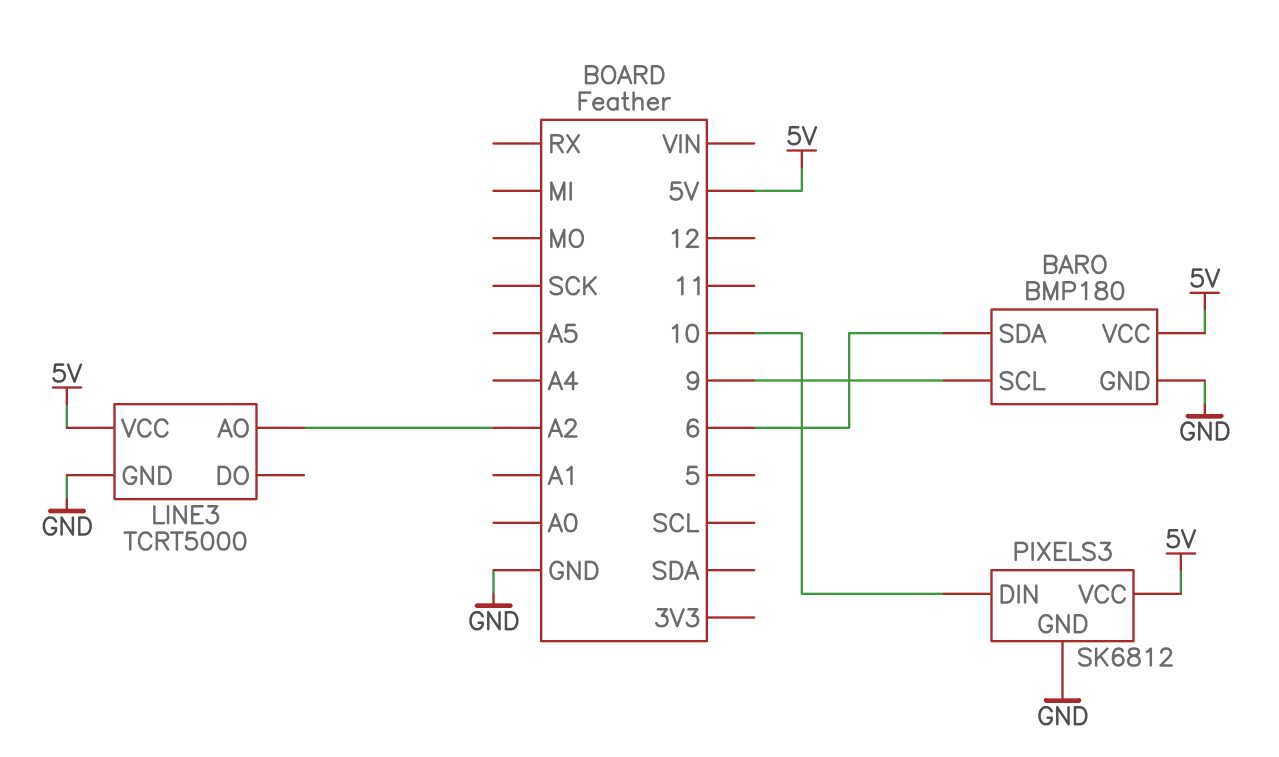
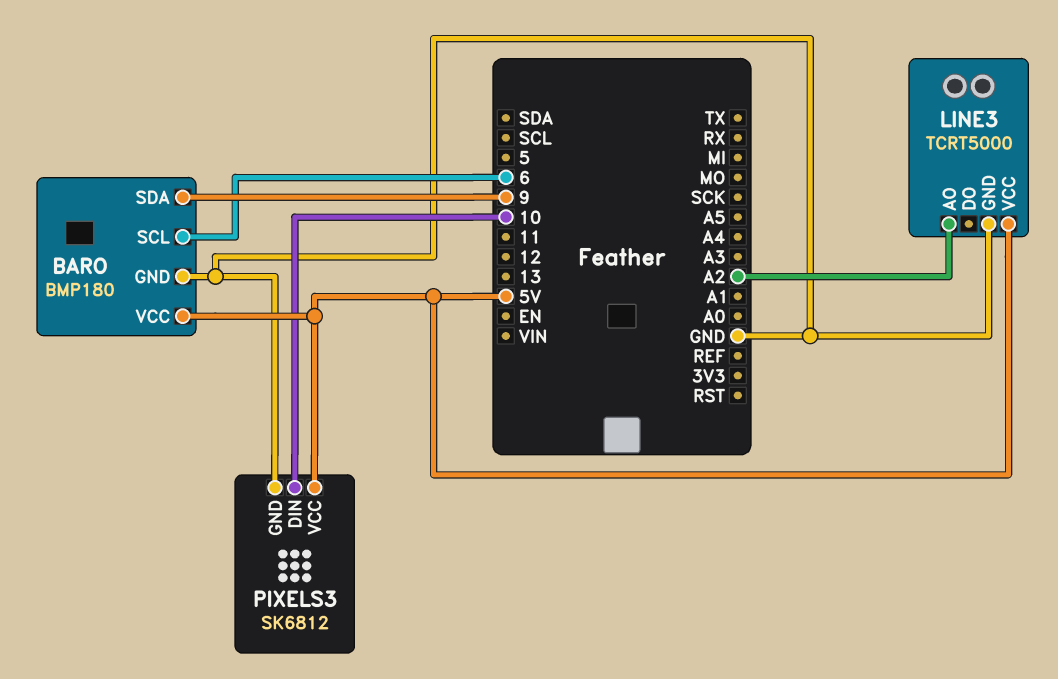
BARO pin SCL: 9 -> 6
BARO pin SDA: 6 -> 9

